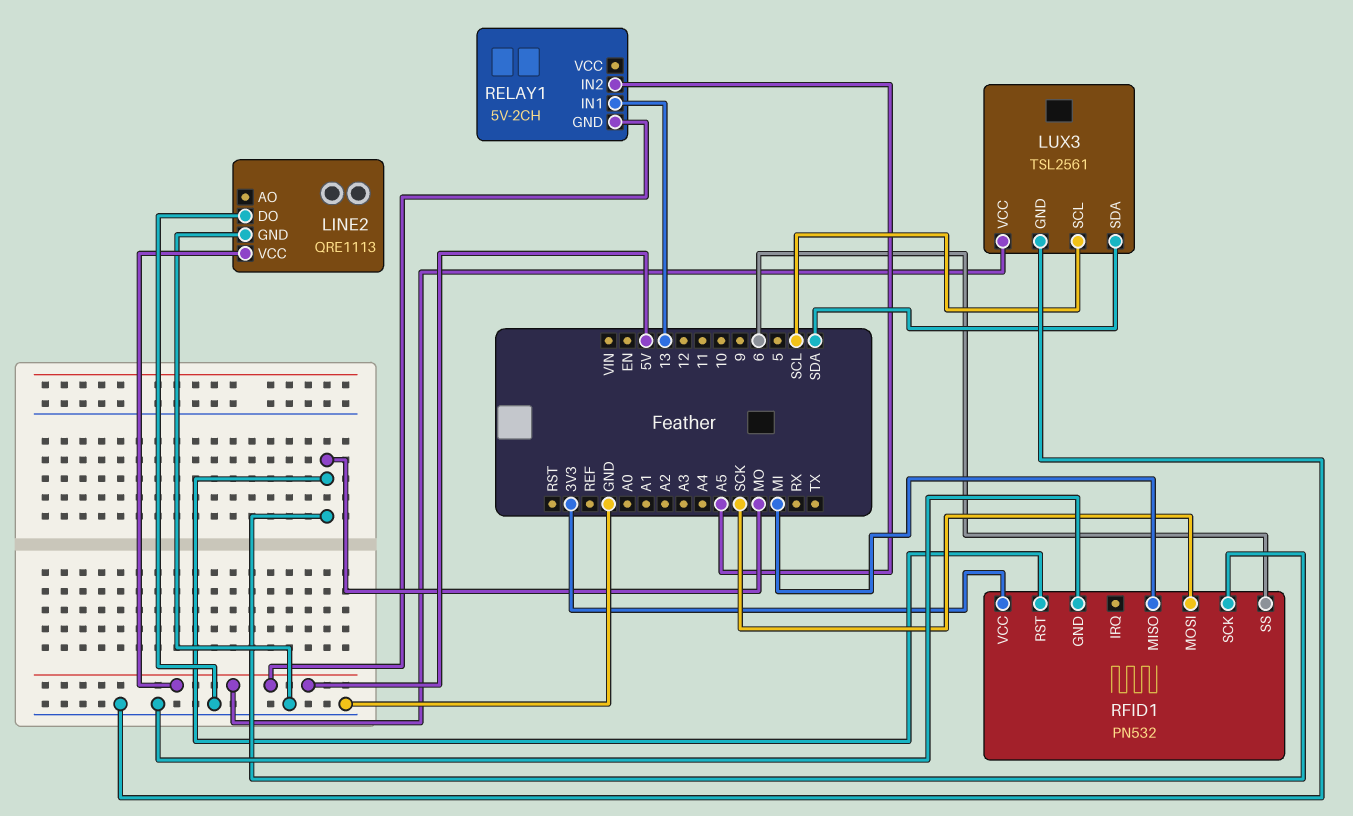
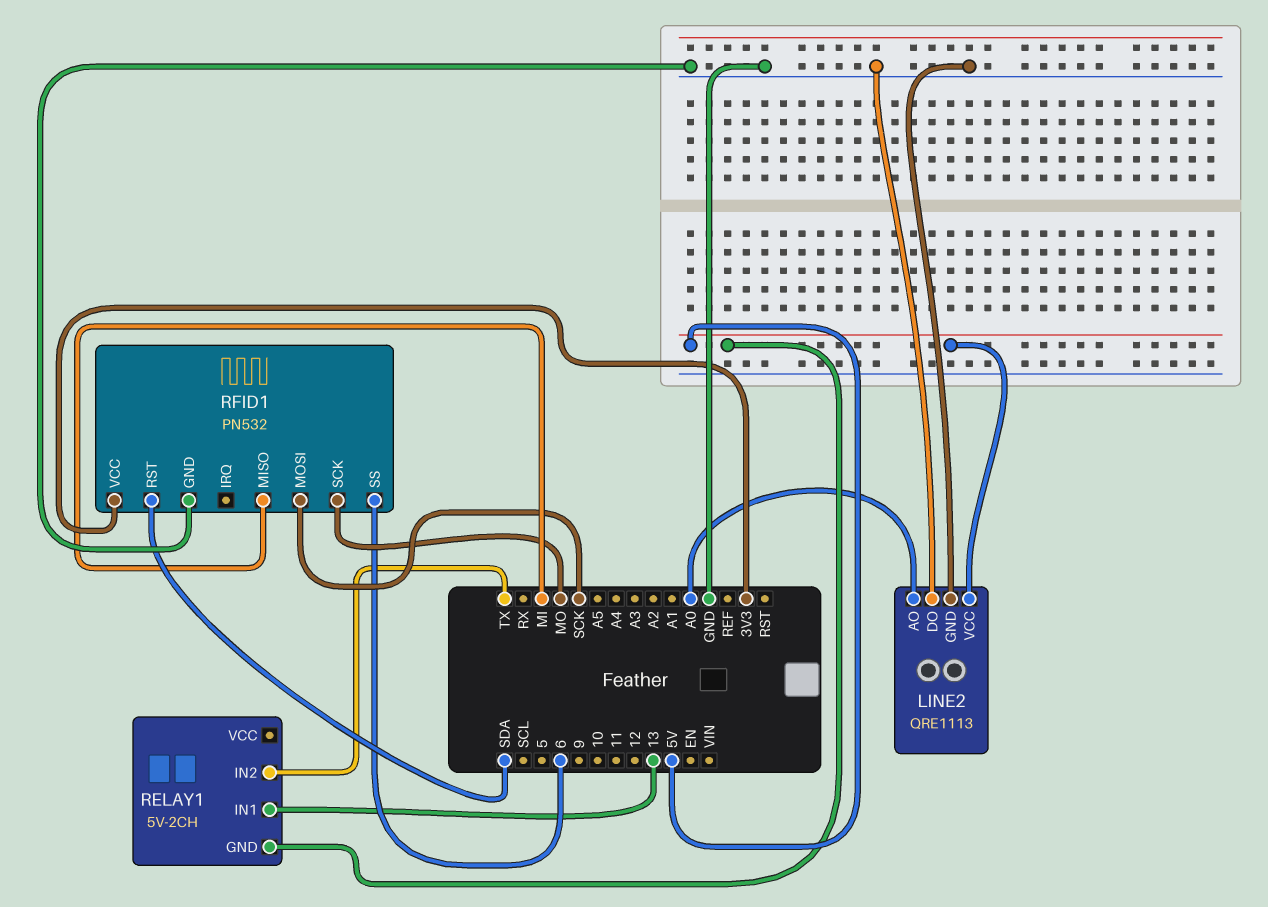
LINE2 pin AO: none -> A0
LUX3: TSL2561 -> none
LUX3 pin GND: GND -> none
LUX3 pin SCL: SCL -> none
LUX3 pin SDA: SDA -> none
LUX3 pin VCC: 5V -> none
RELAY1 pin IN2: A5 -> TX
RFID1 pin RST: MO -> SDA

